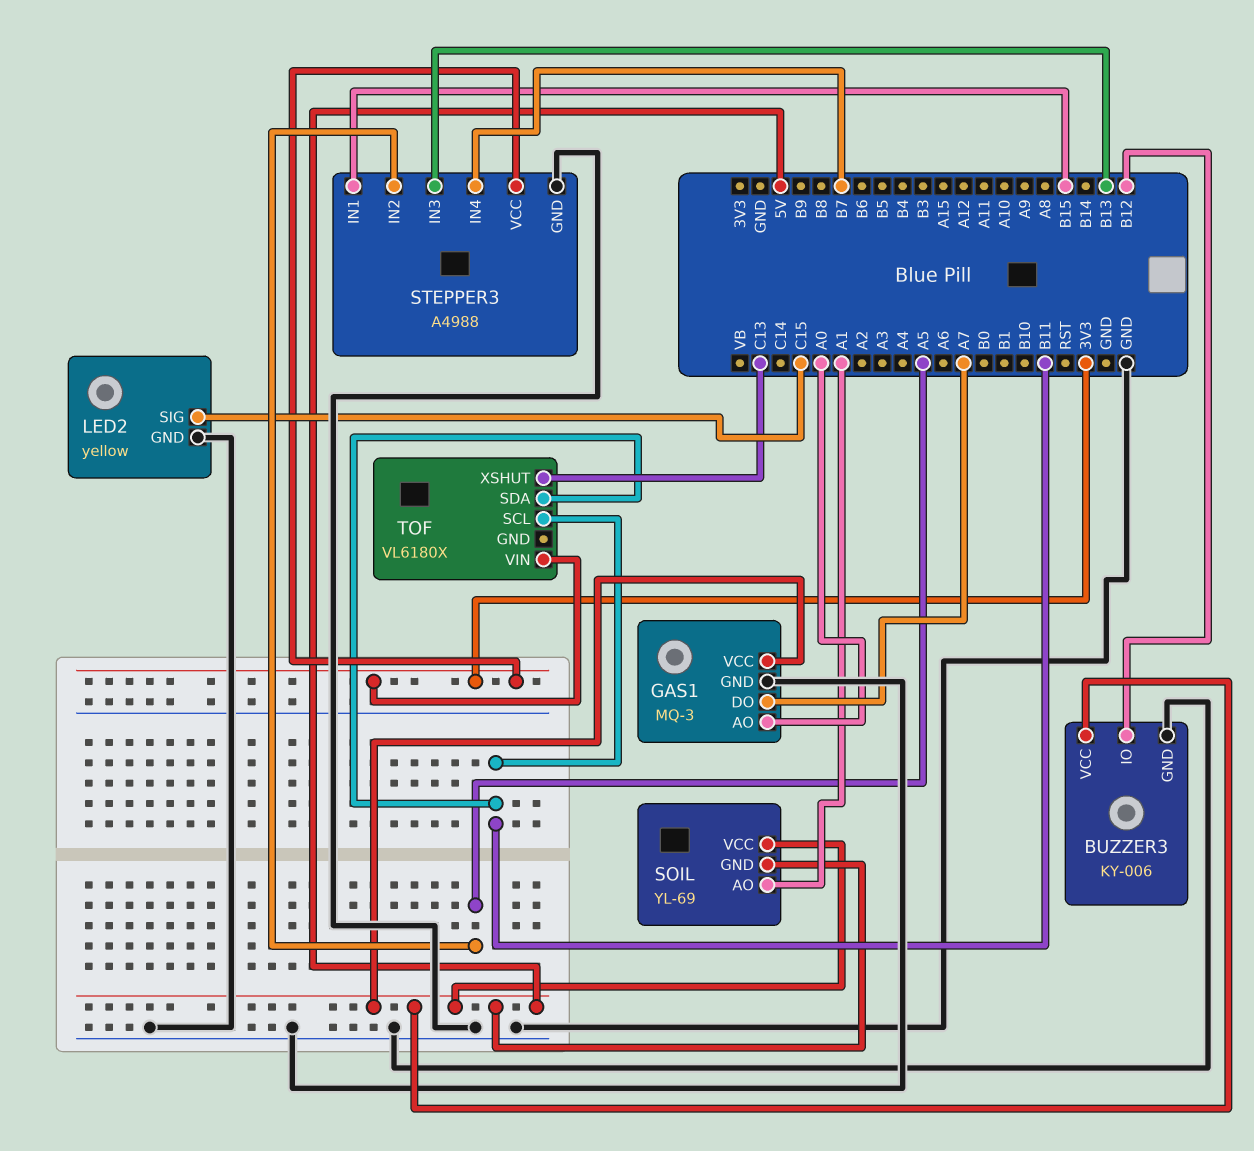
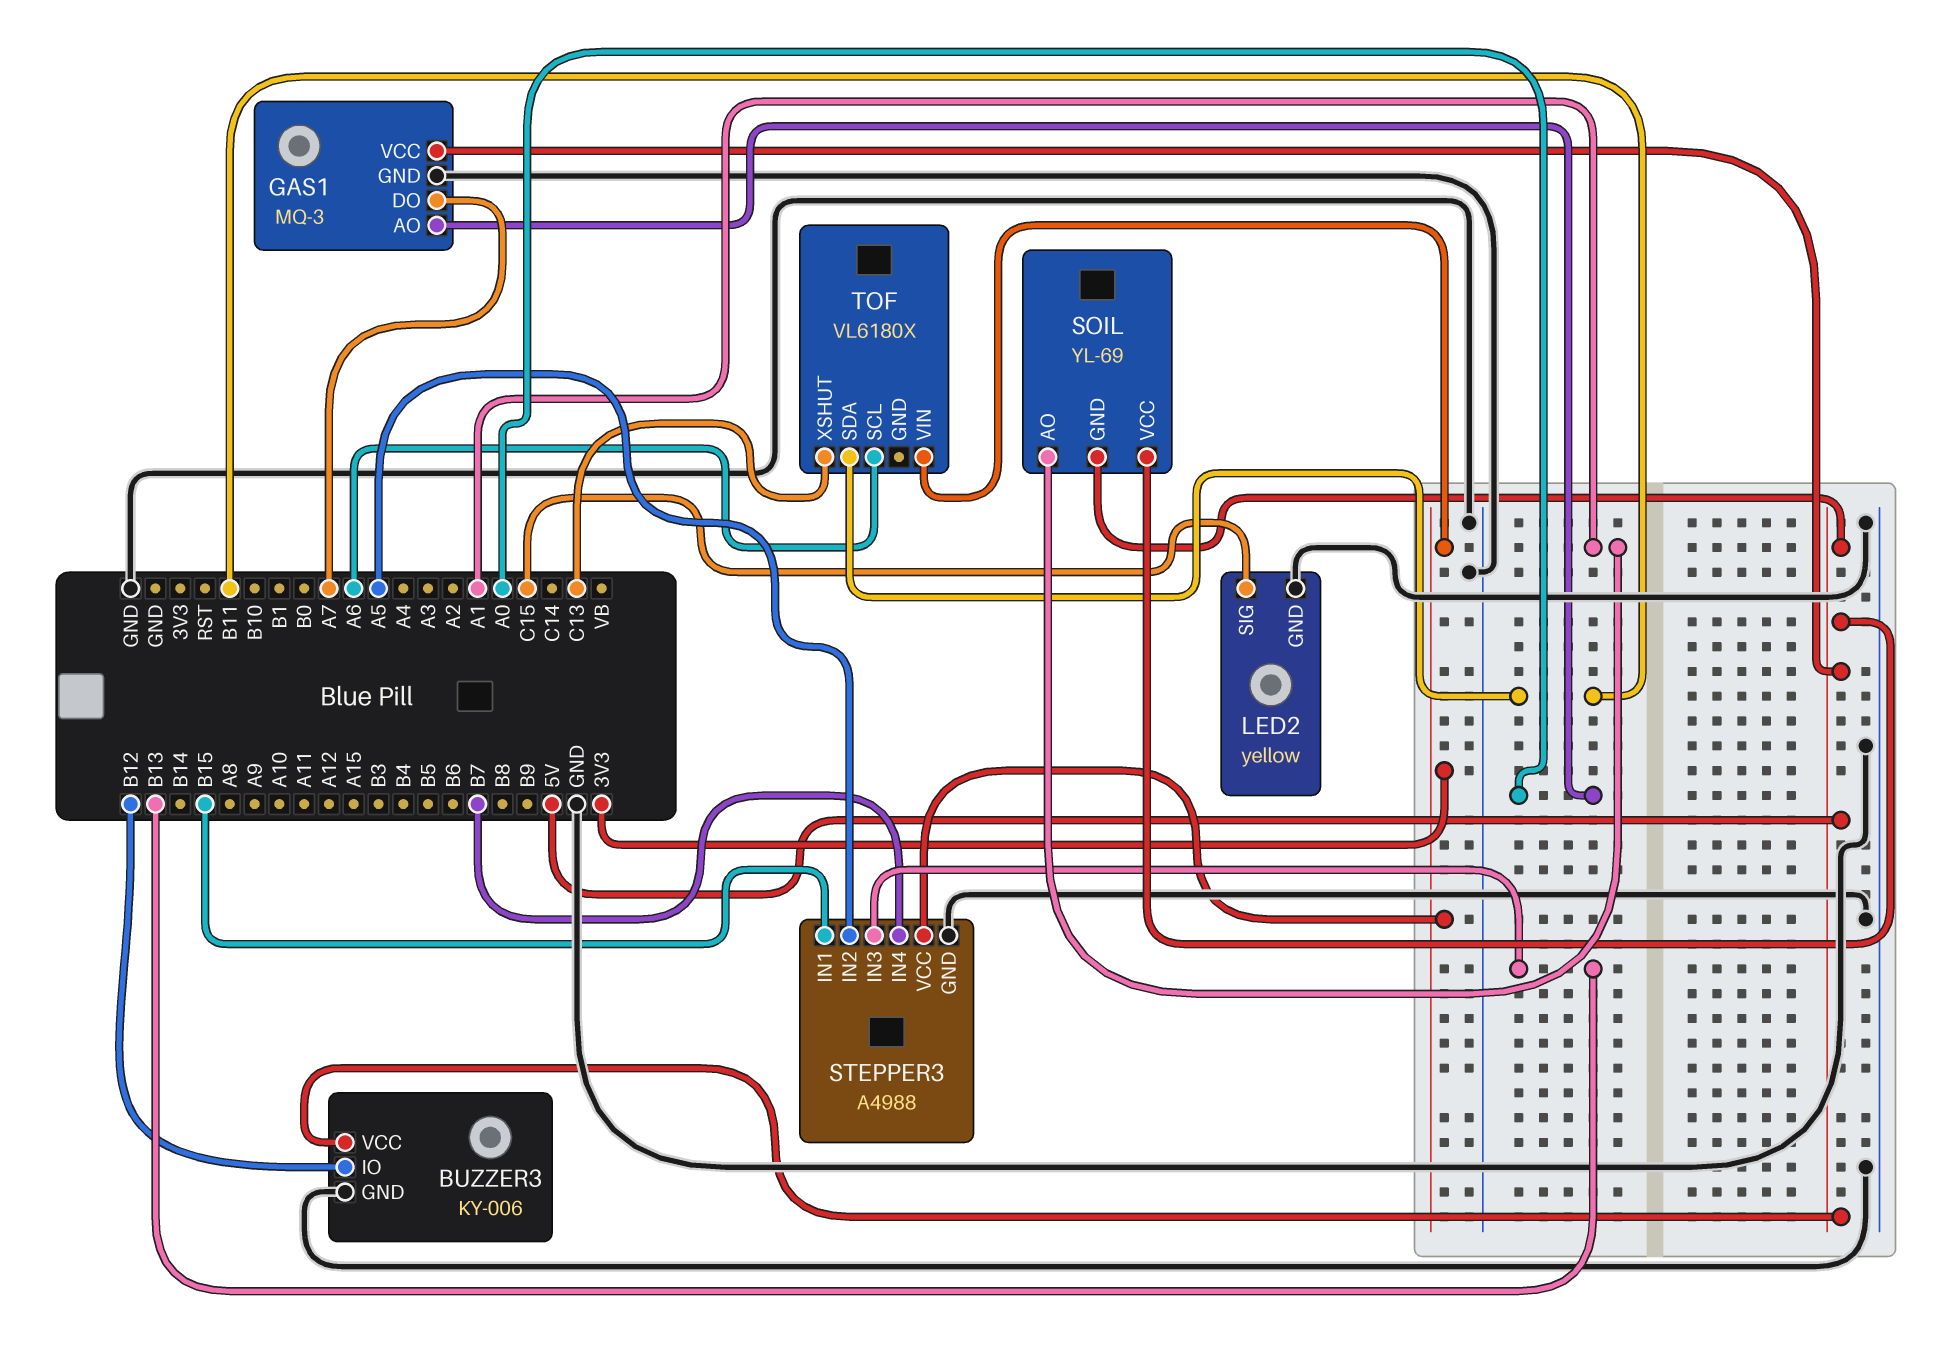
TOF pin SCL: B11 -> A6

